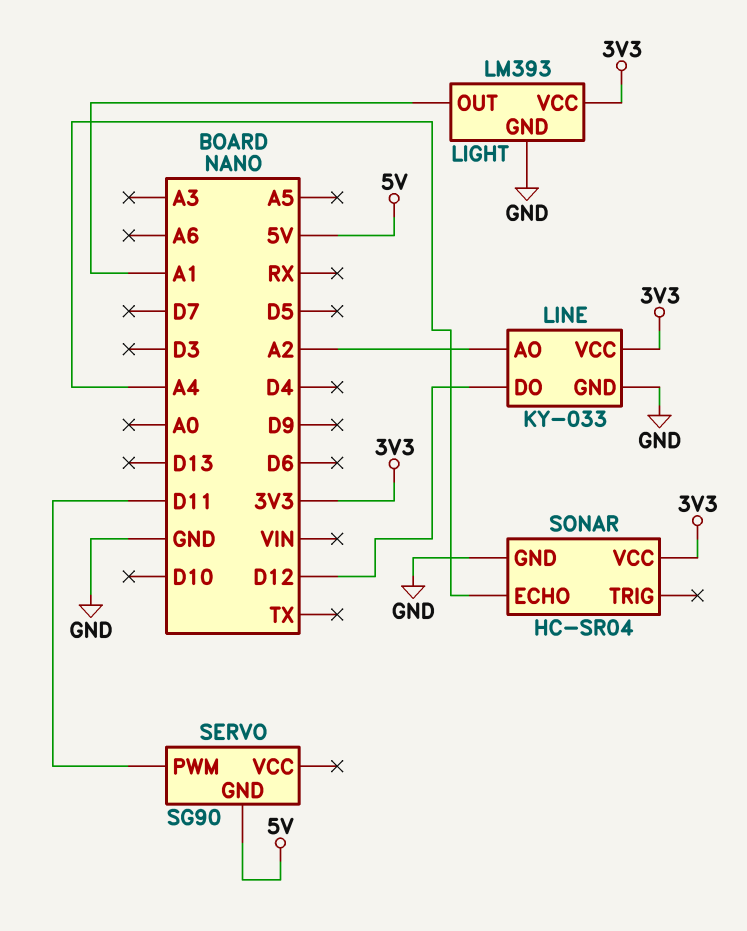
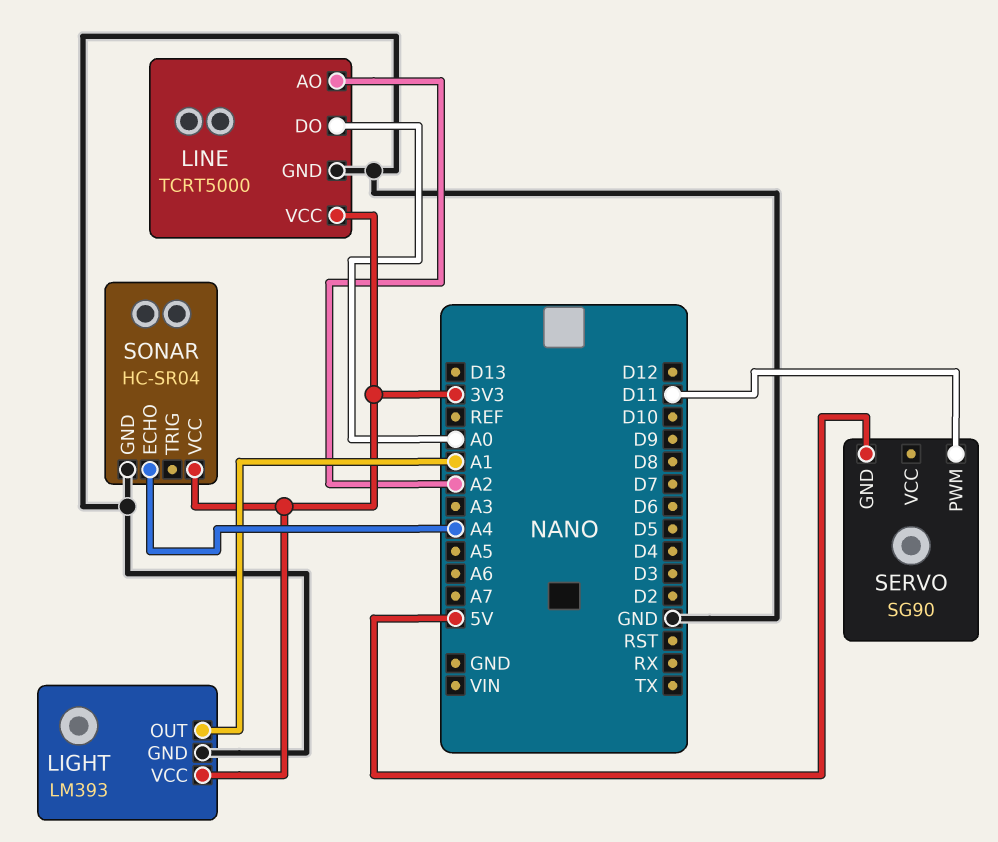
LINE: KY-033 -> TCRT5000
LINE pin DO: D12 -> A0

